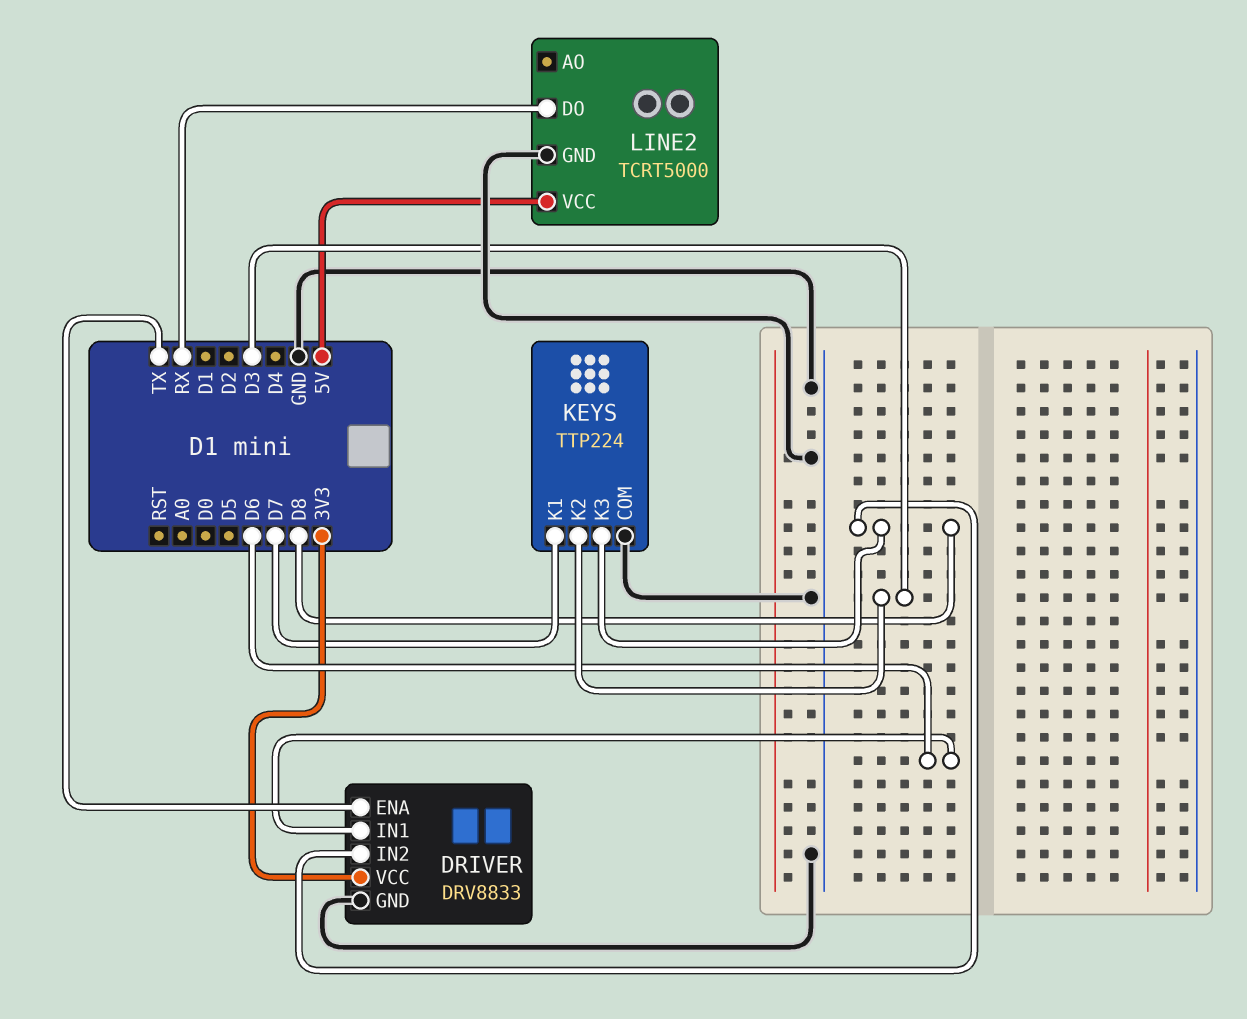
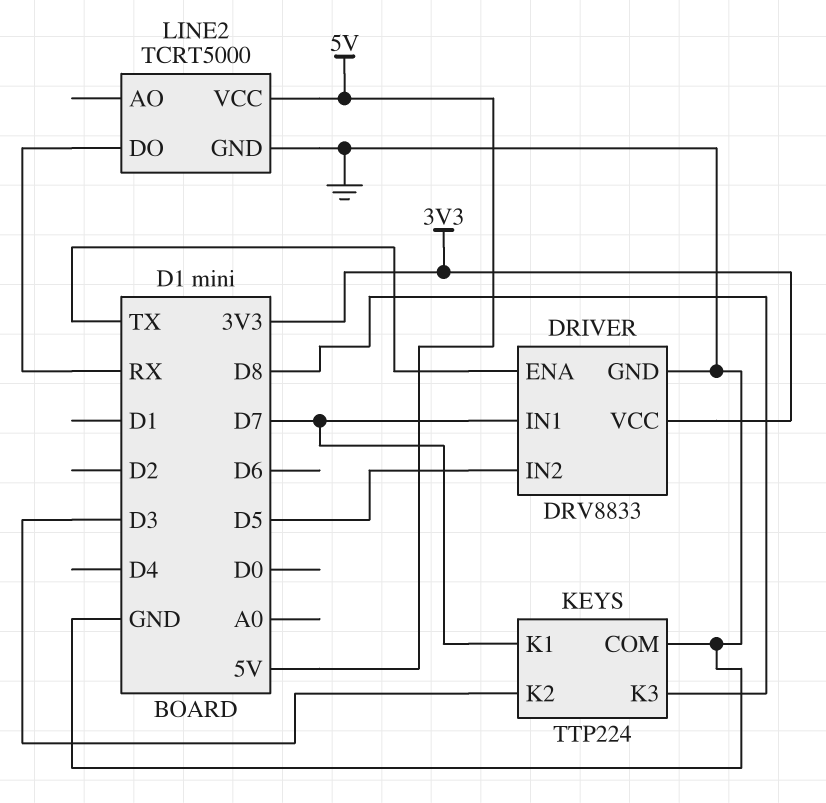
DRIVER pin IN1: D6 -> D7
DRIVER pin IN2: D8 -> D5

